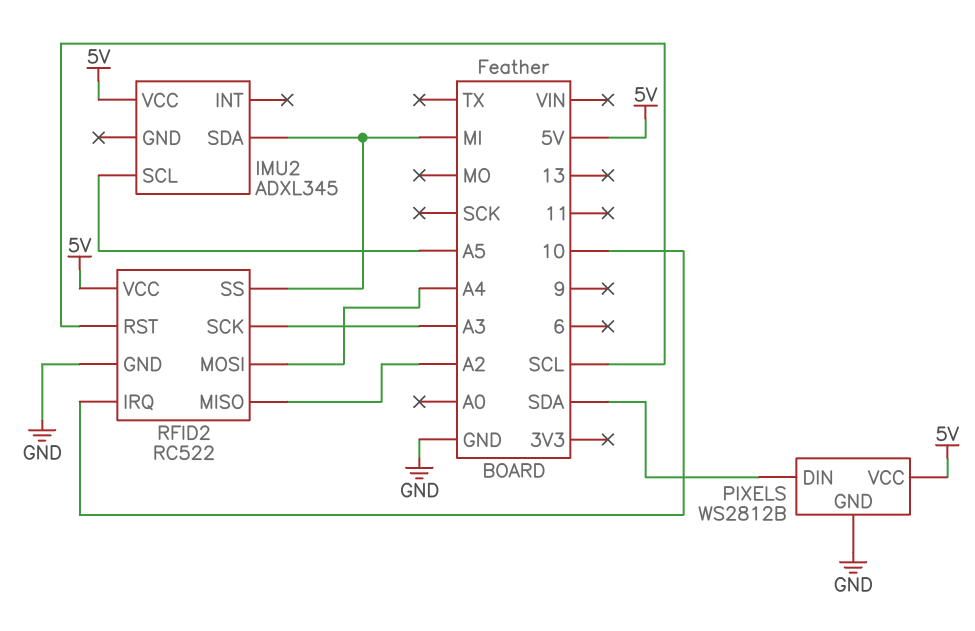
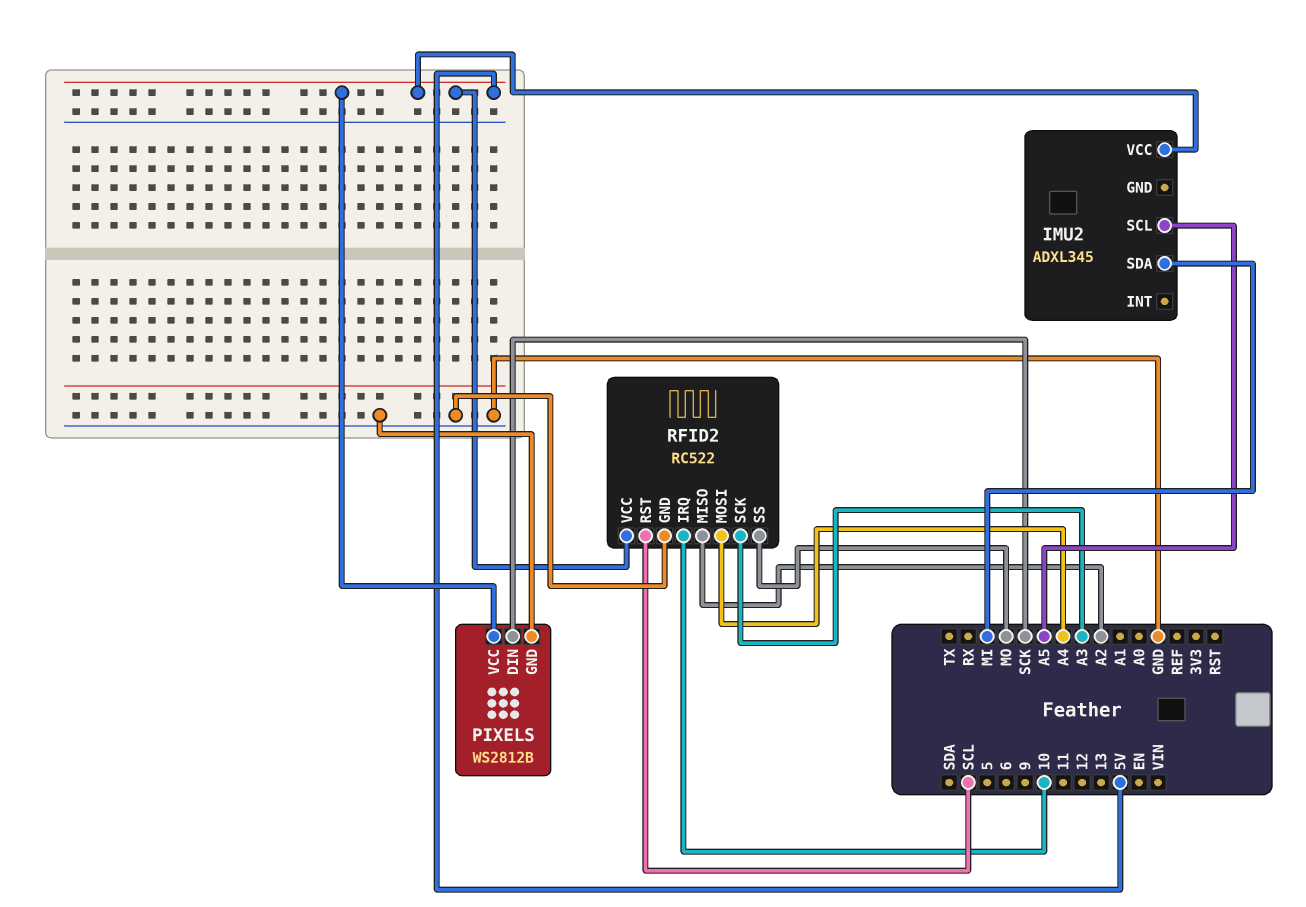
PIXELS pin DIN: SDA -> SCK
RFID2 pin SS: MI -> MO

